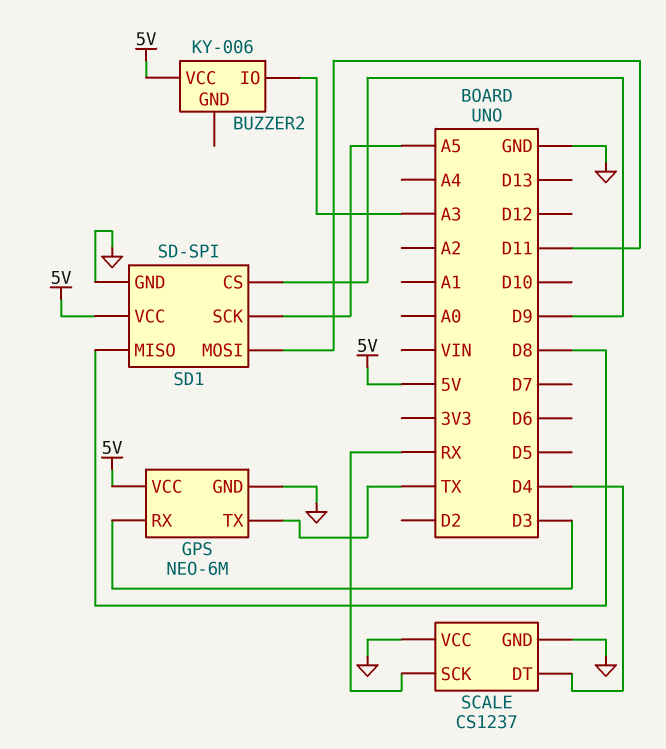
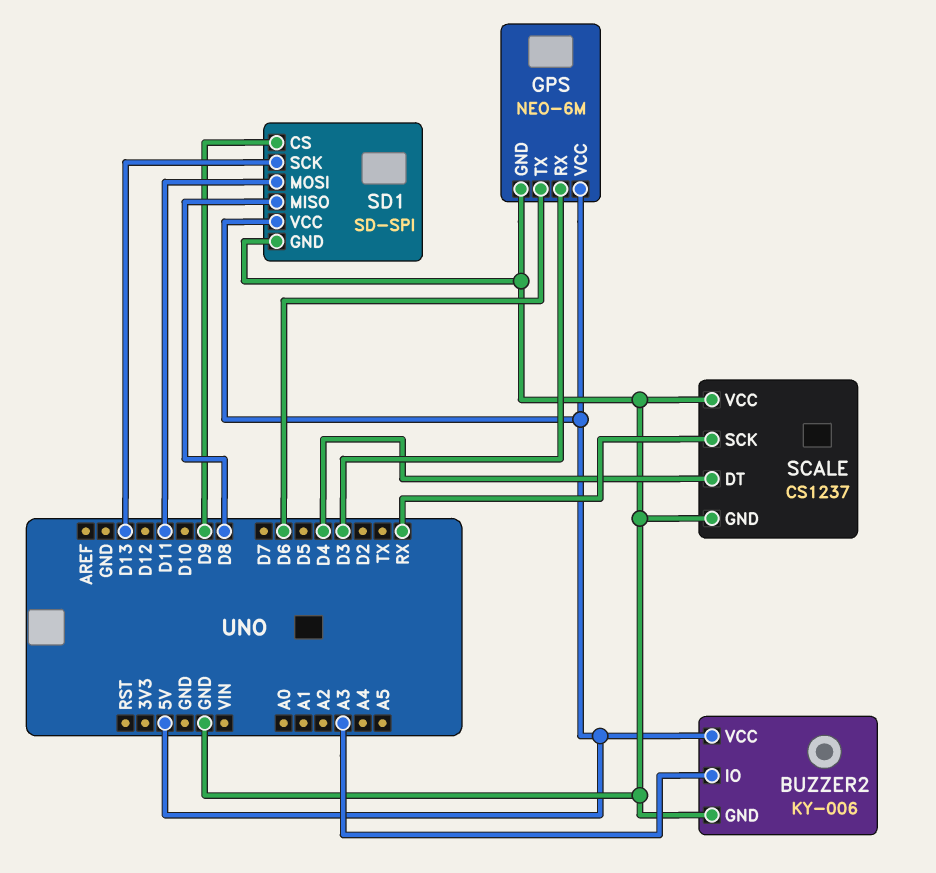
BUZZER2 pin GND: none -> GND
GPS pin TX: TX -> D6
SD1 pin SCK: A5 -> D13

